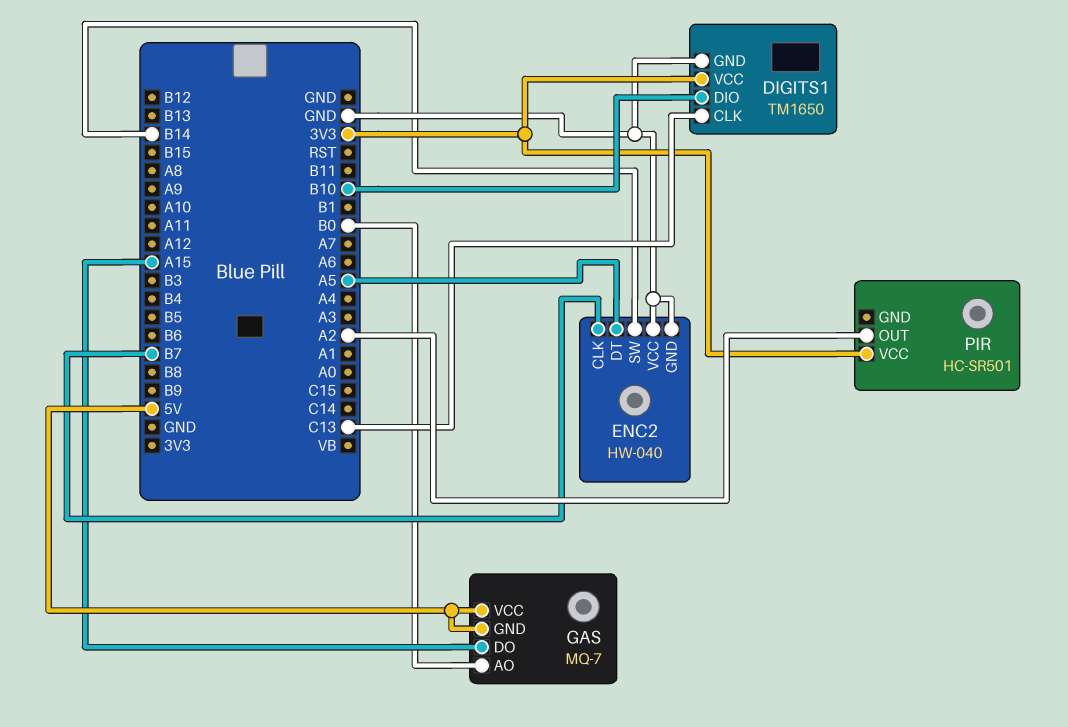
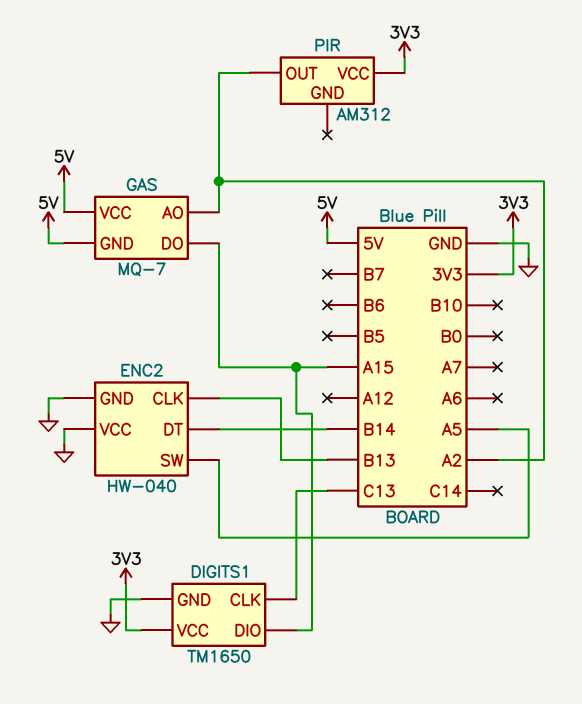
DIGITS1 pin DIO: B10 -> A15
ENC2 pin CLK: B7 -> B13
ENC2 pin DT: A5 -> B14
ENC2 pin SW: B14 -> A5
GAS pin AO: B0 -> A2
PIR: HC-SR501 -> AM312

